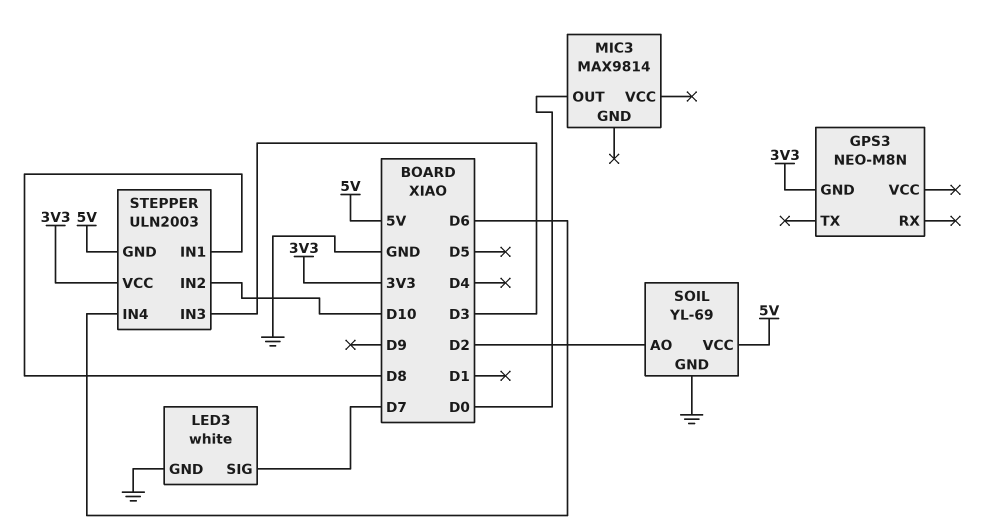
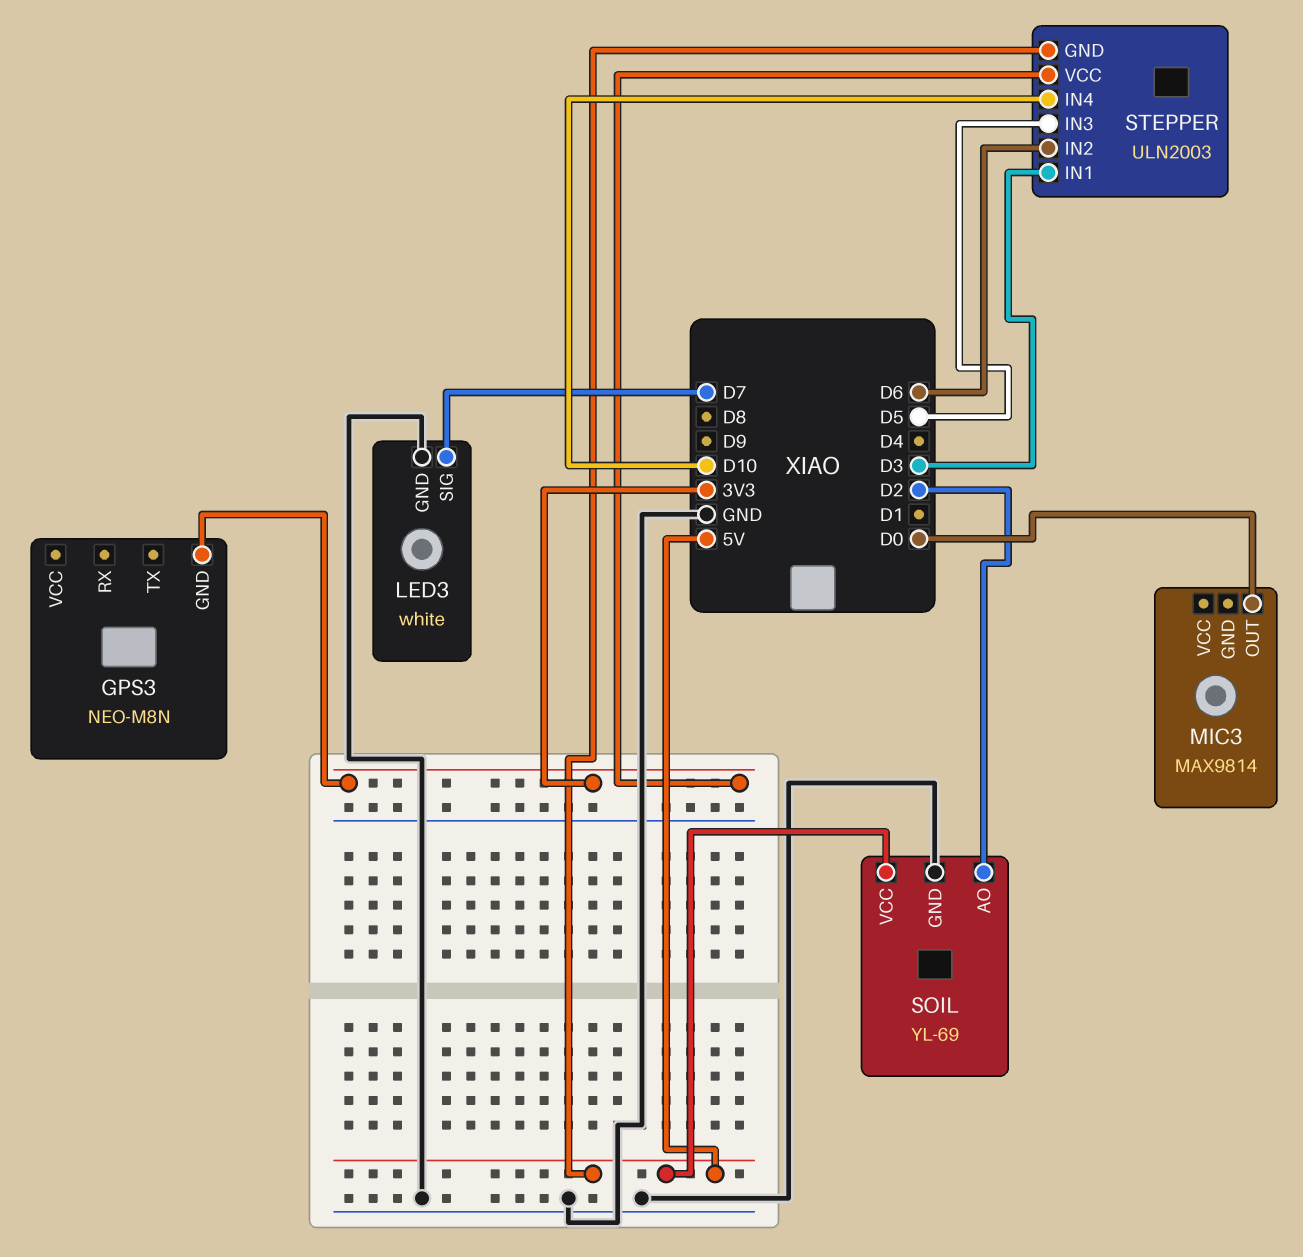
STEPPER pin IN1: D8 -> D3
STEPPER pin IN2: D10 -> D6
STEPPER pin IN3: D3 -> D5
STEPPER pin IN4: D6 -> D10

